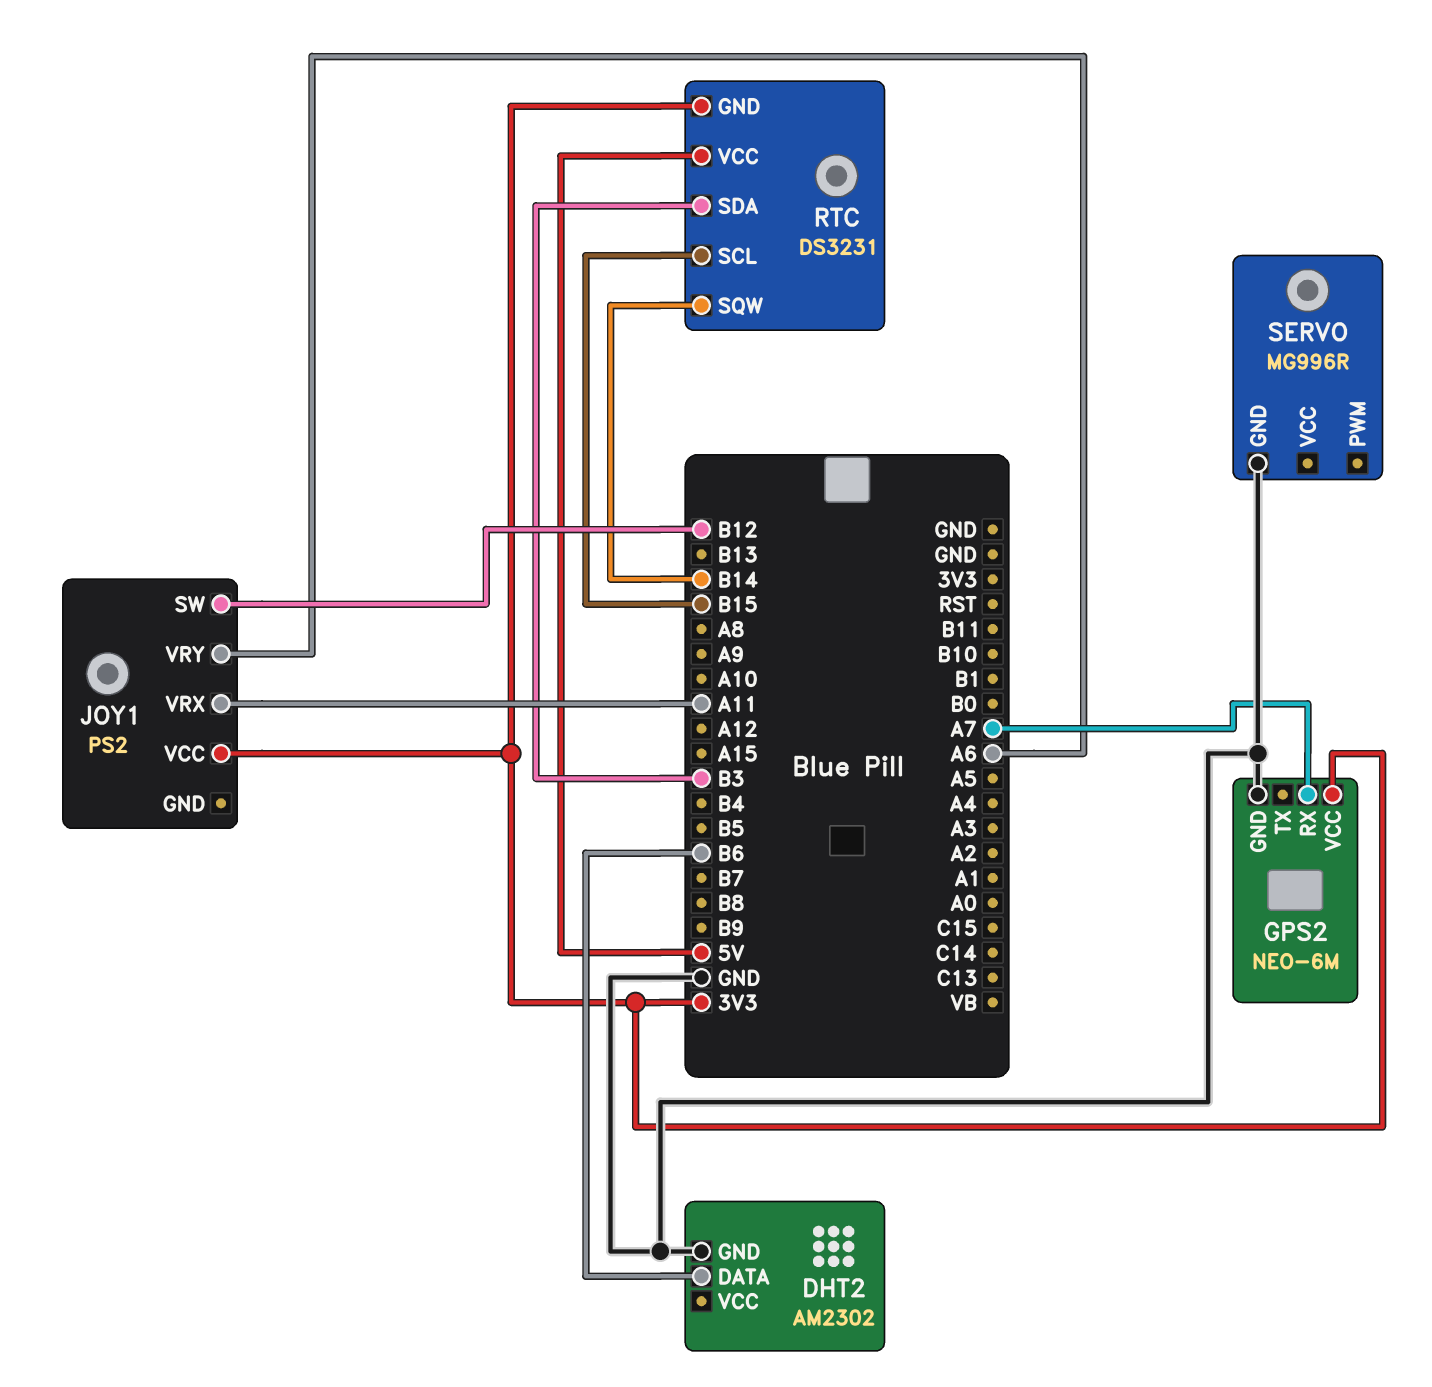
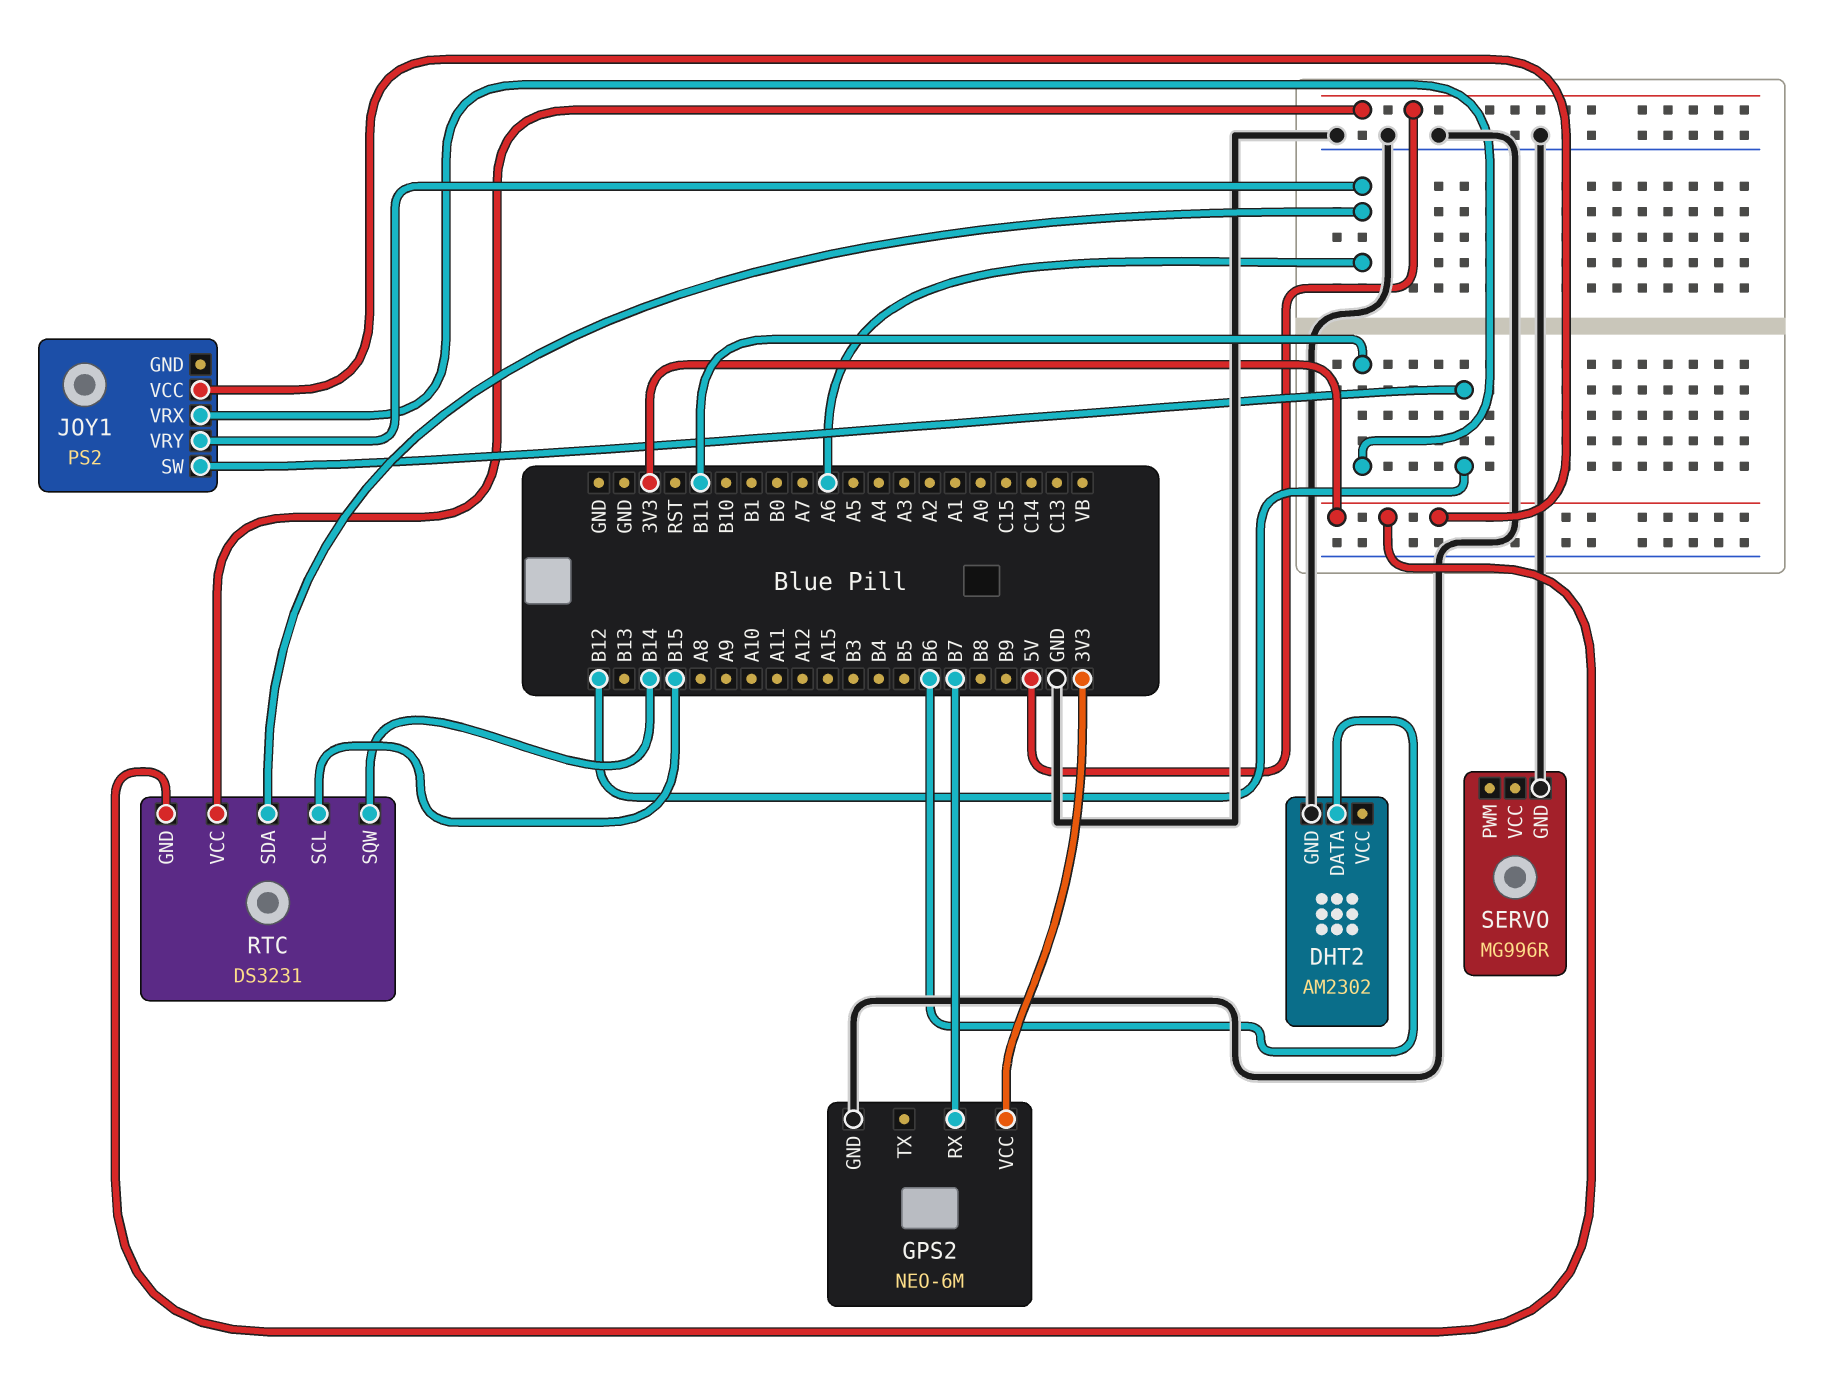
GPS2 pin RX: A7 -> B7
JOY1 pin VRX: A11 -> B11
RTC pin SDA: B3 -> A6

